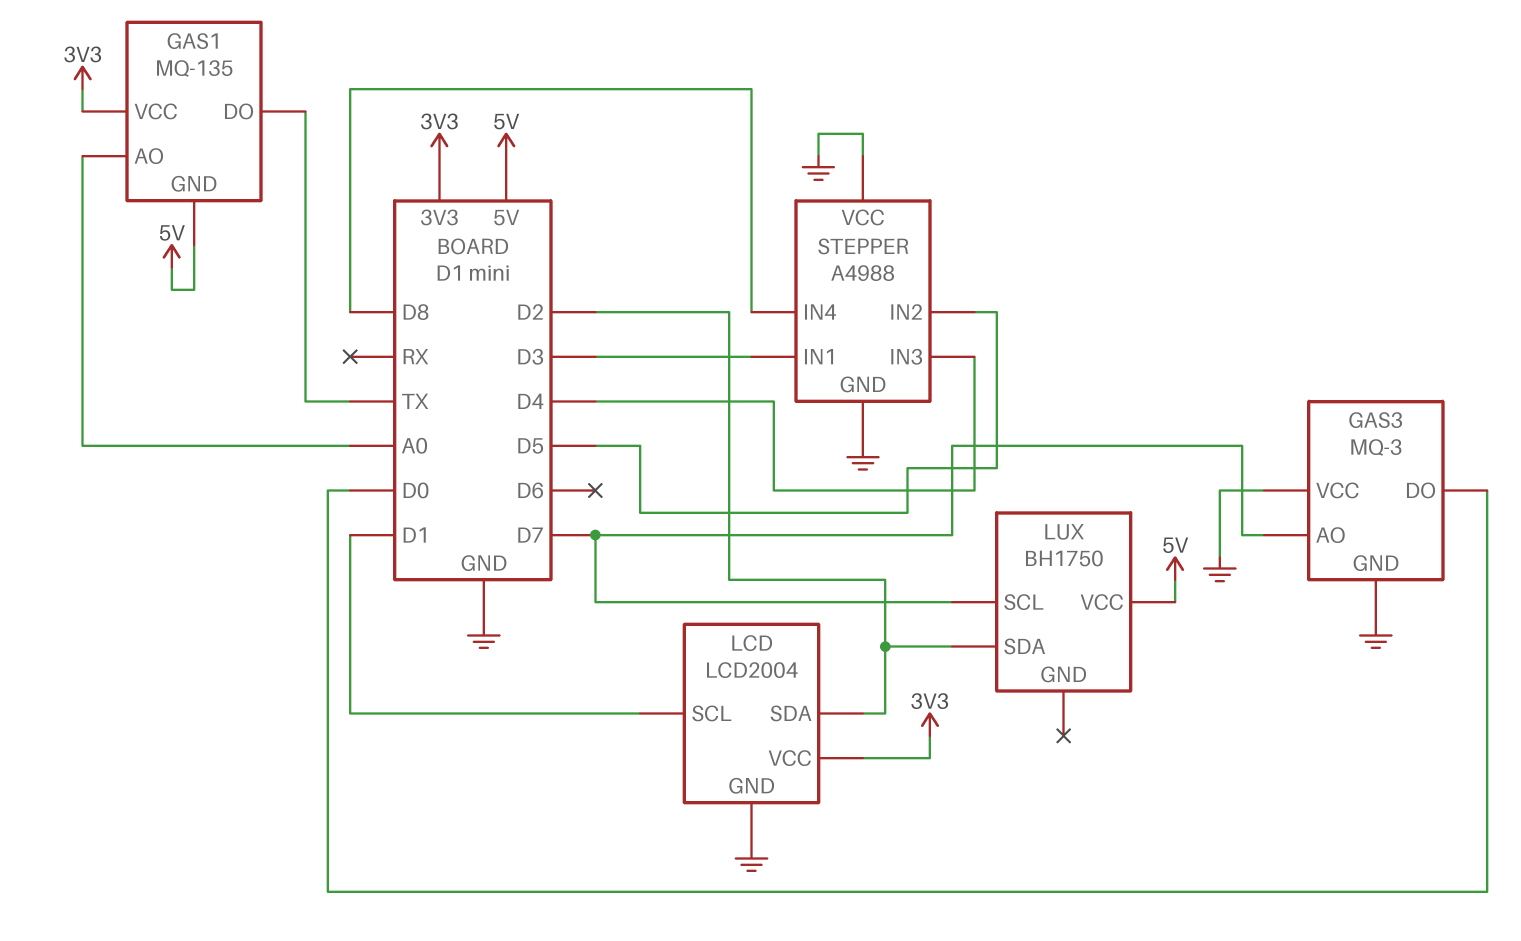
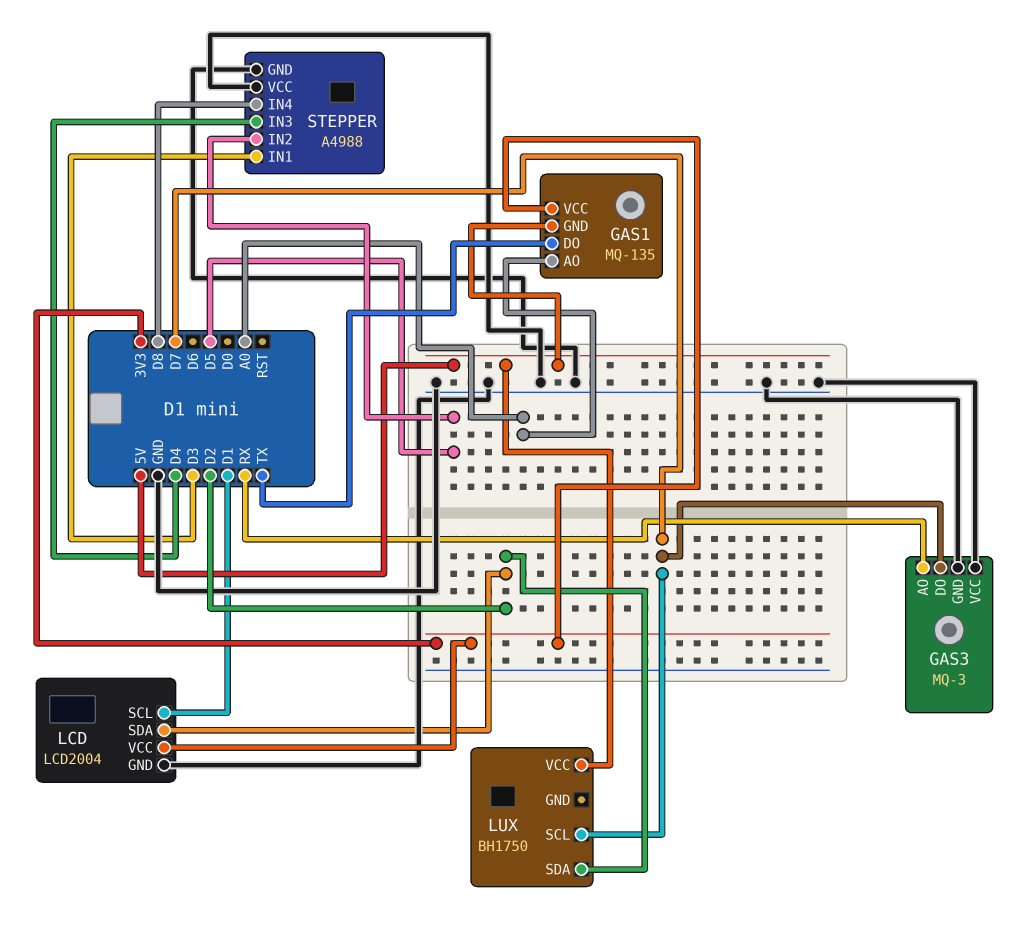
GAS3 pin AO: D7 -> RX
GAS3 pin DO: D0 -> D7

